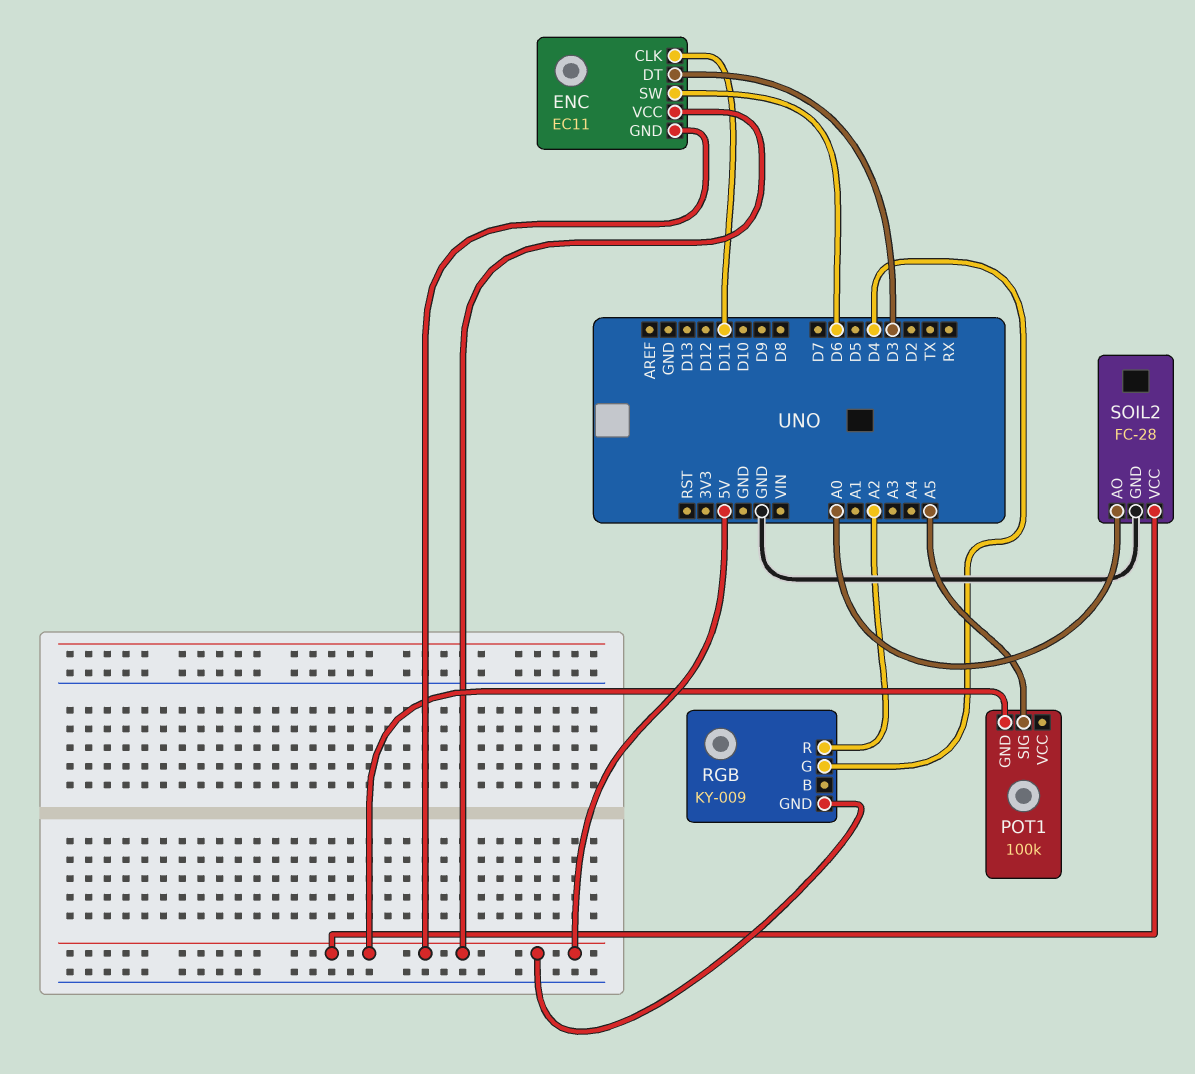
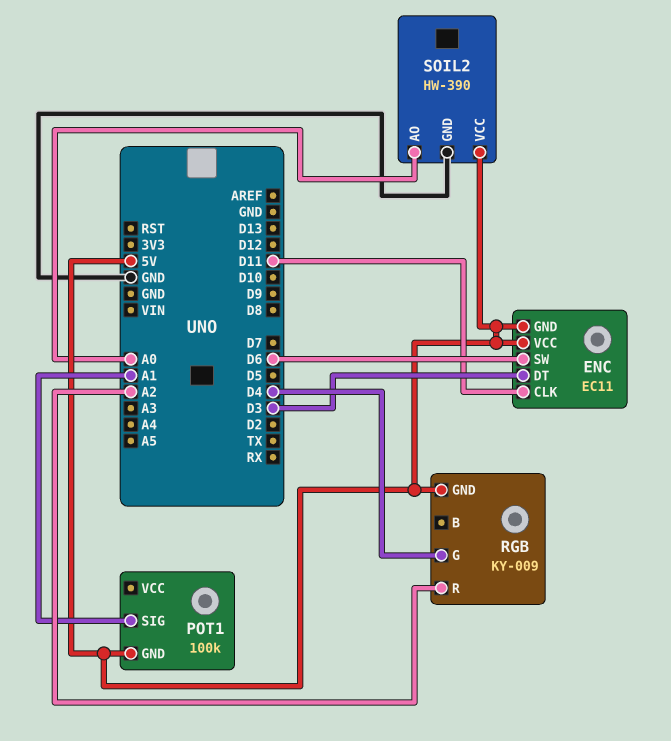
POT1 pin SIG: A5 -> A1
SOIL2: FC-28 -> HW-390

